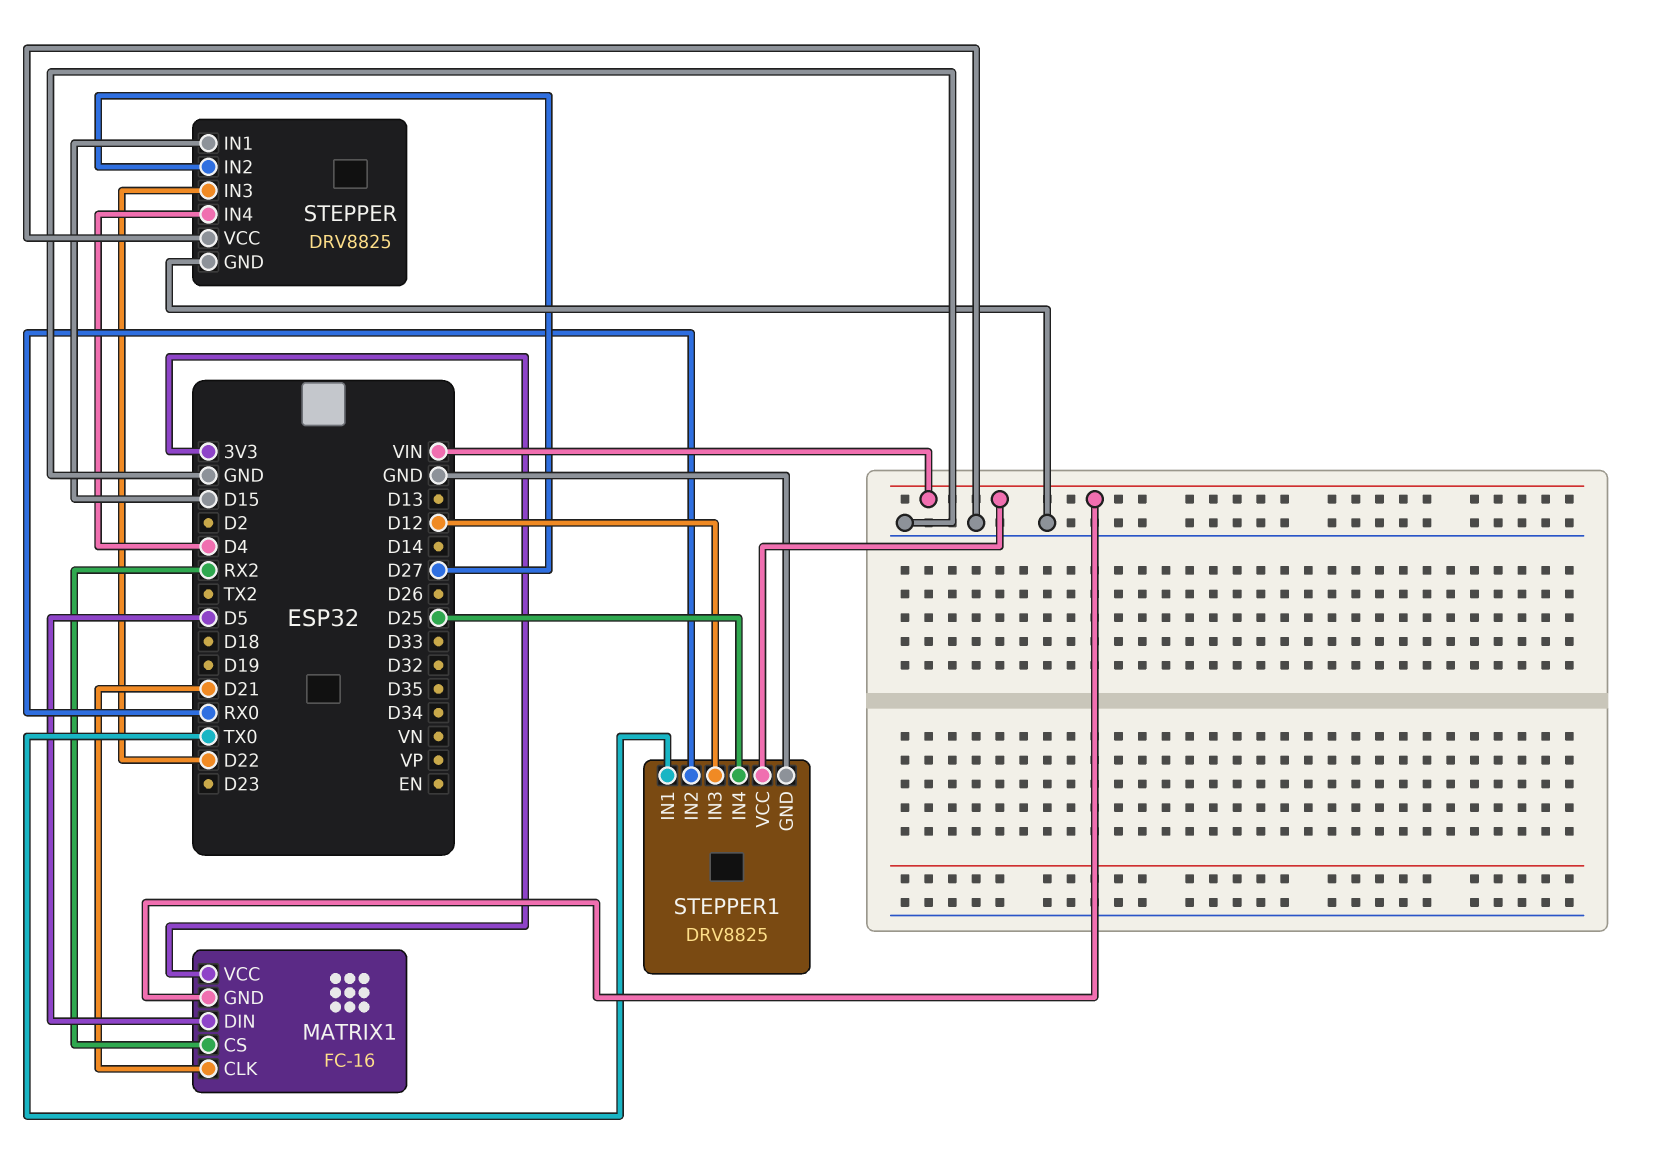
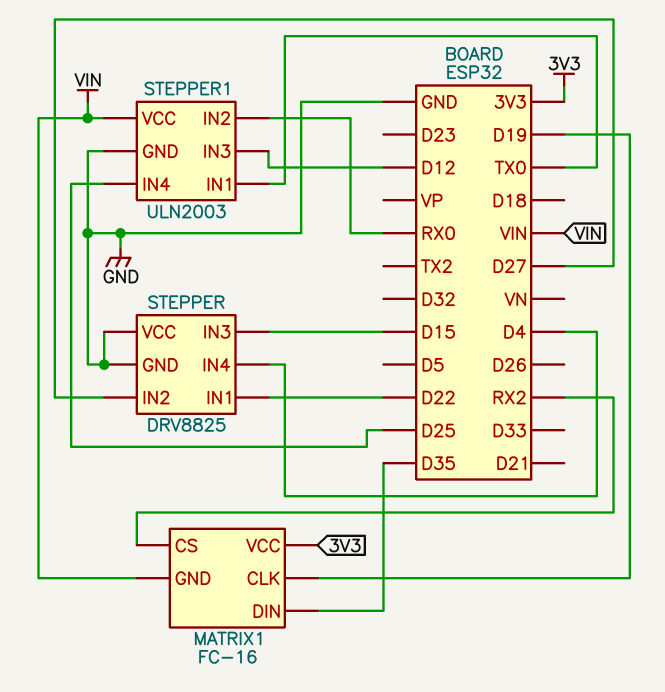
MATRIX1 pin CLK: D21 -> D19
MATRIX1 pin DIN: D5 -> D35
STEPPER pin IN1: D15 -> D22
STEPPER pin IN3: D22 -> D15
STEPPER1: DRV8825 -> ULN2003

